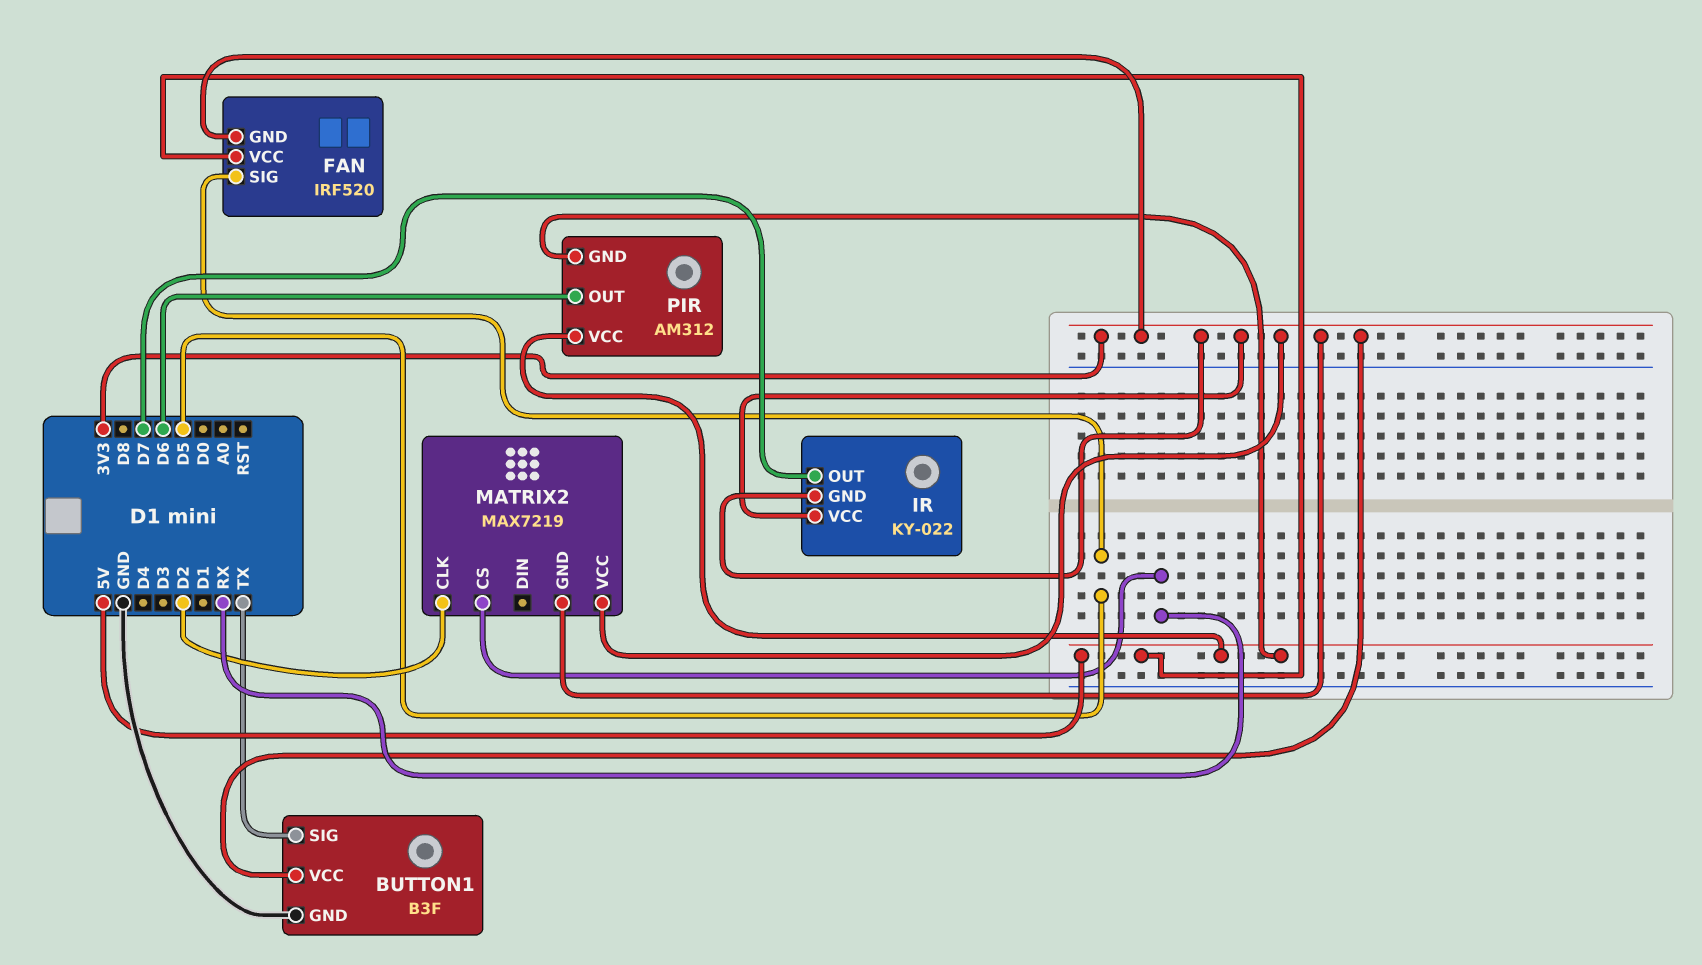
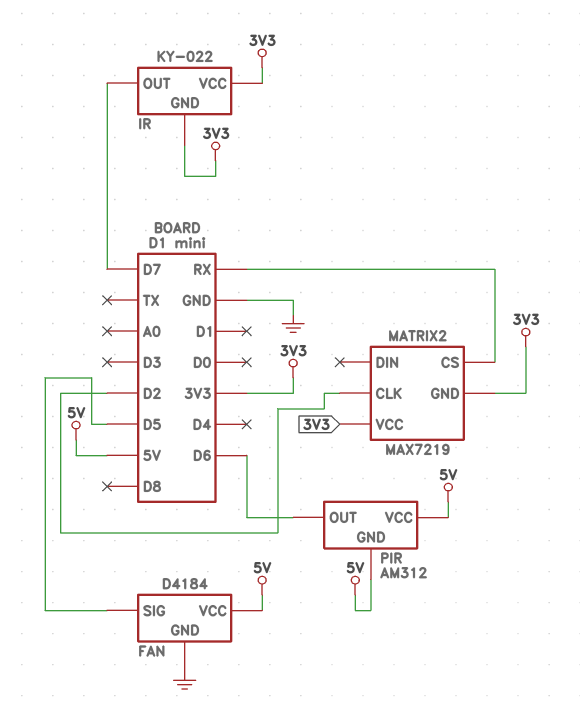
BUTTON1: B3F -> none
BUTTON1 pin GND: GND -> none
BUTTON1 pin SIG: TX -> none
BUTTON1 pin VCC: 3V3 -> none
FAN: IRF520 -> D4184
FAN pin GND: 3V3 -> GND

